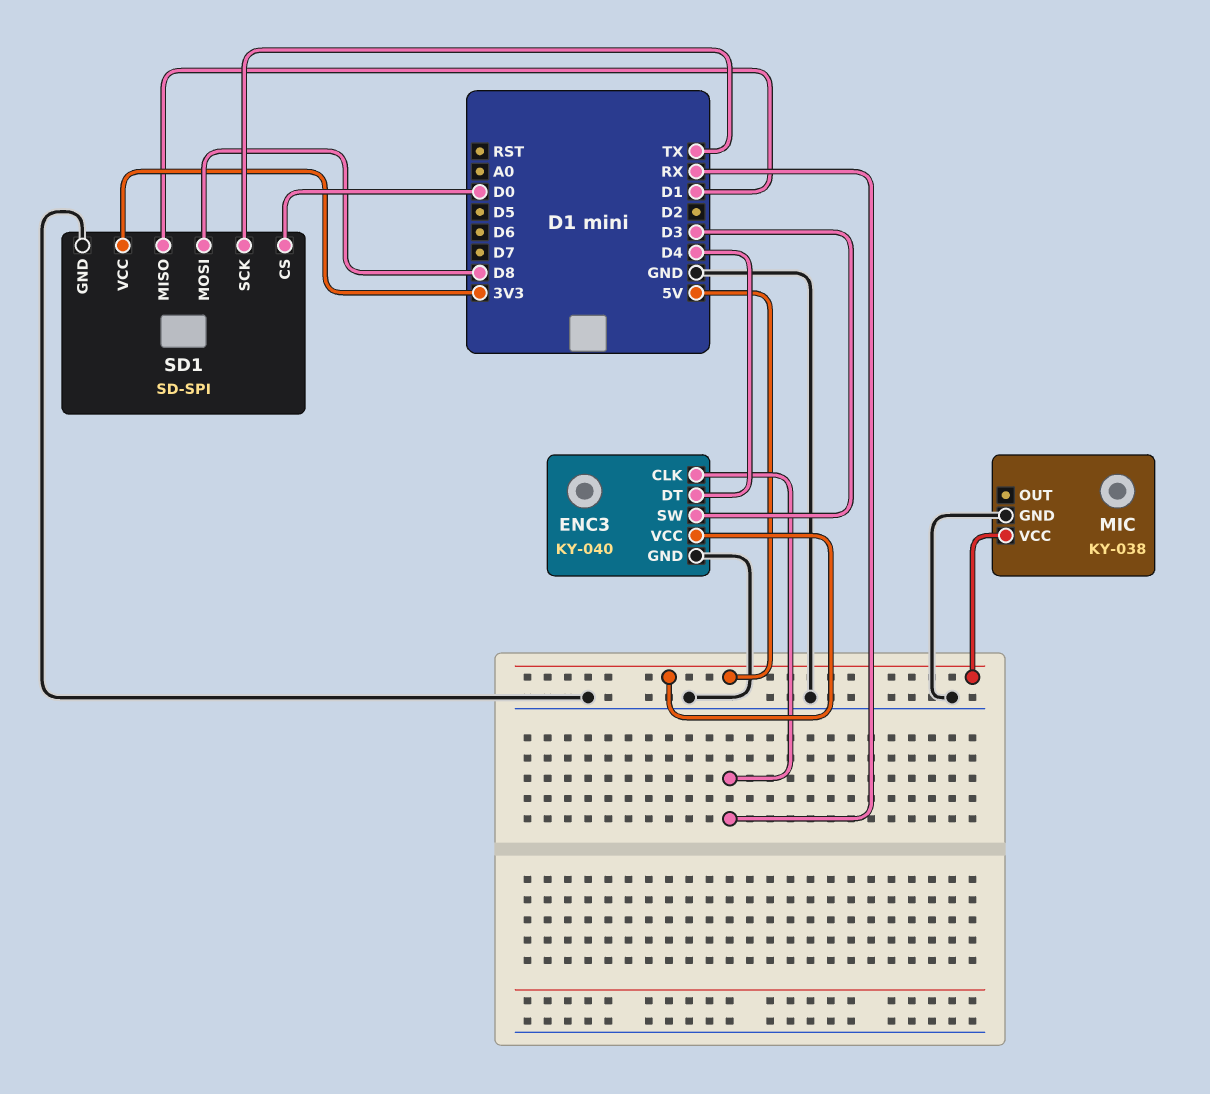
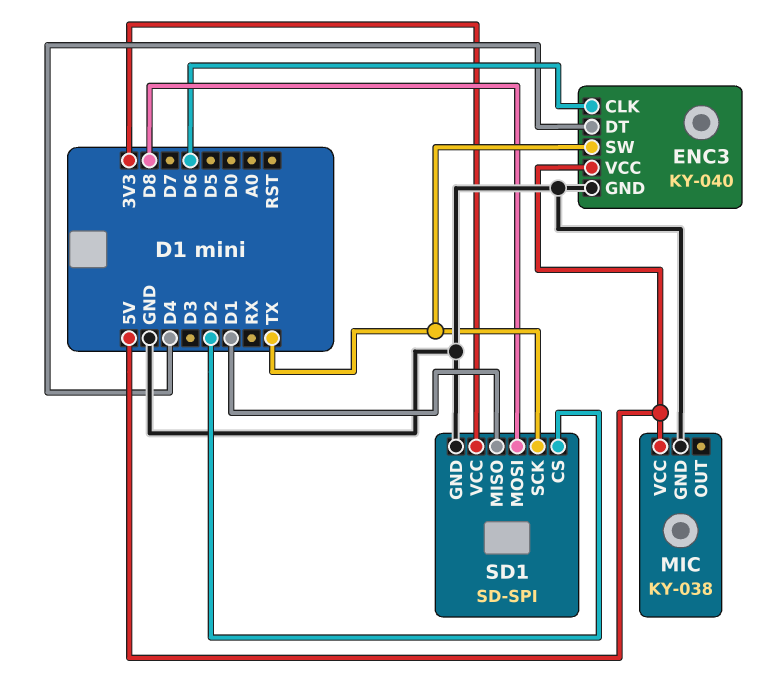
ENC3 pin CLK: RX -> D6
ENC3 pin SW: D3 -> TX
SD1 pin CS: D0 -> D2

